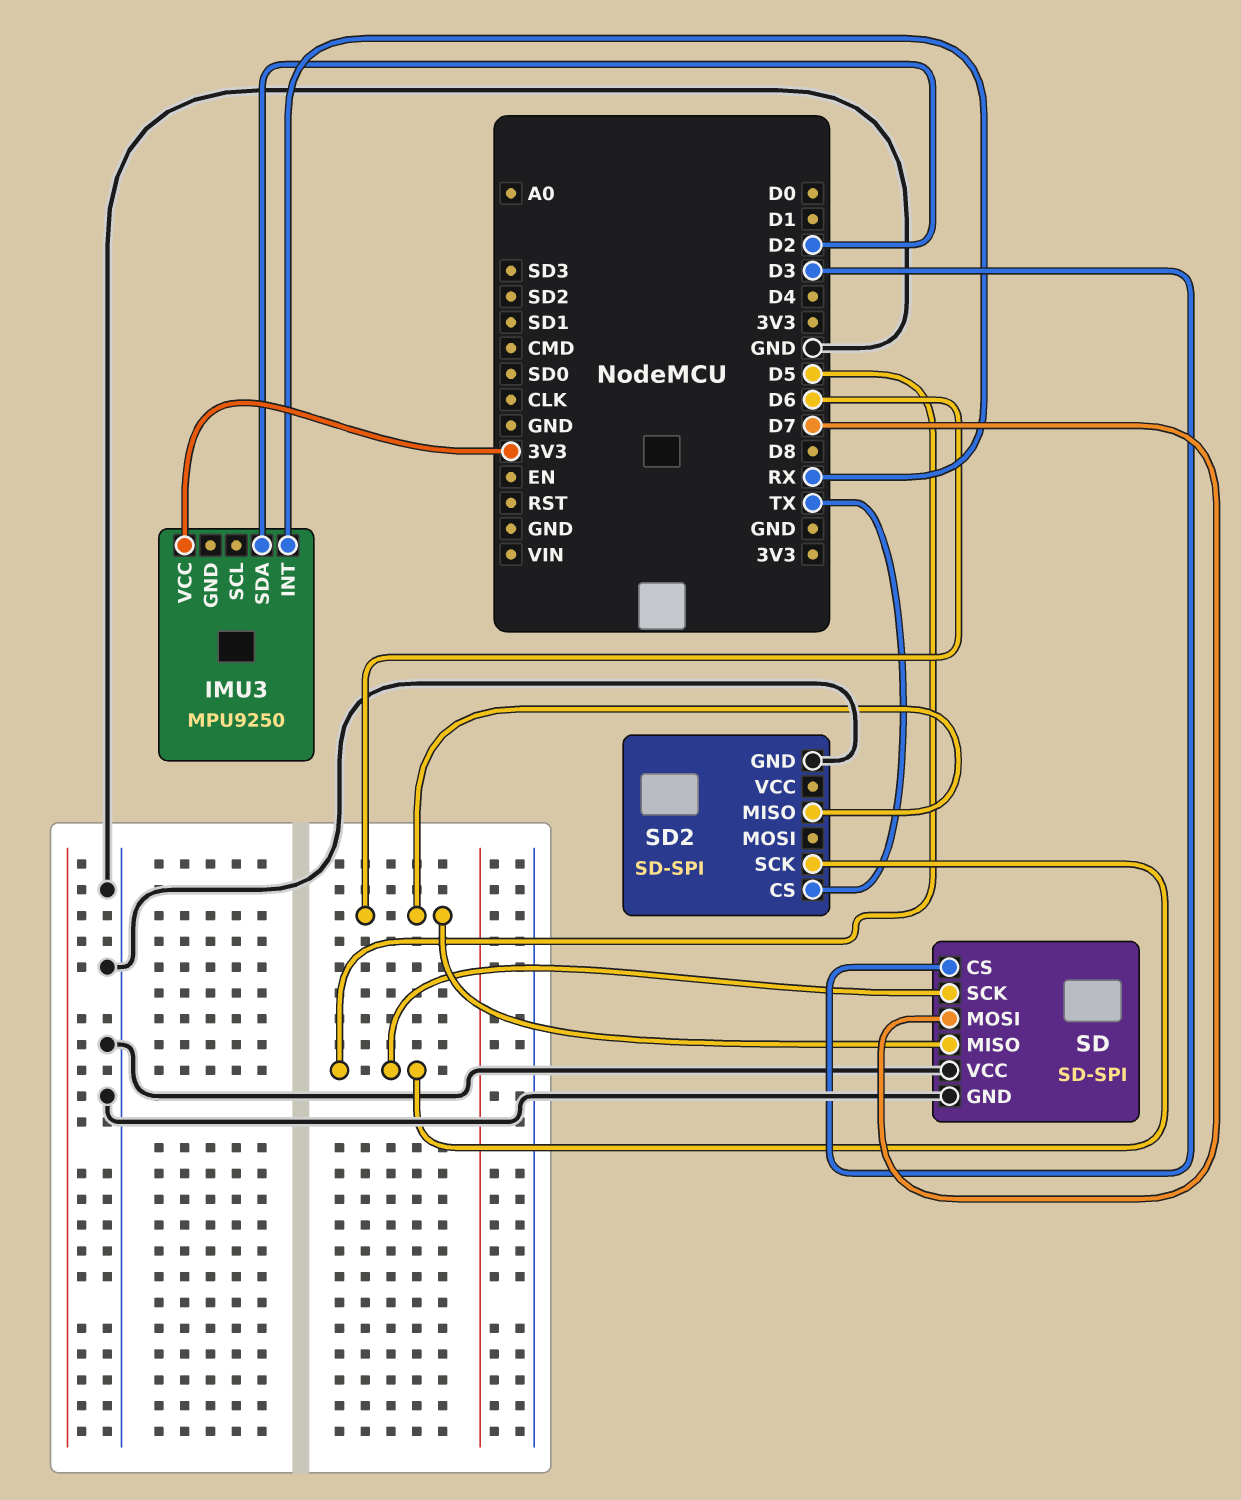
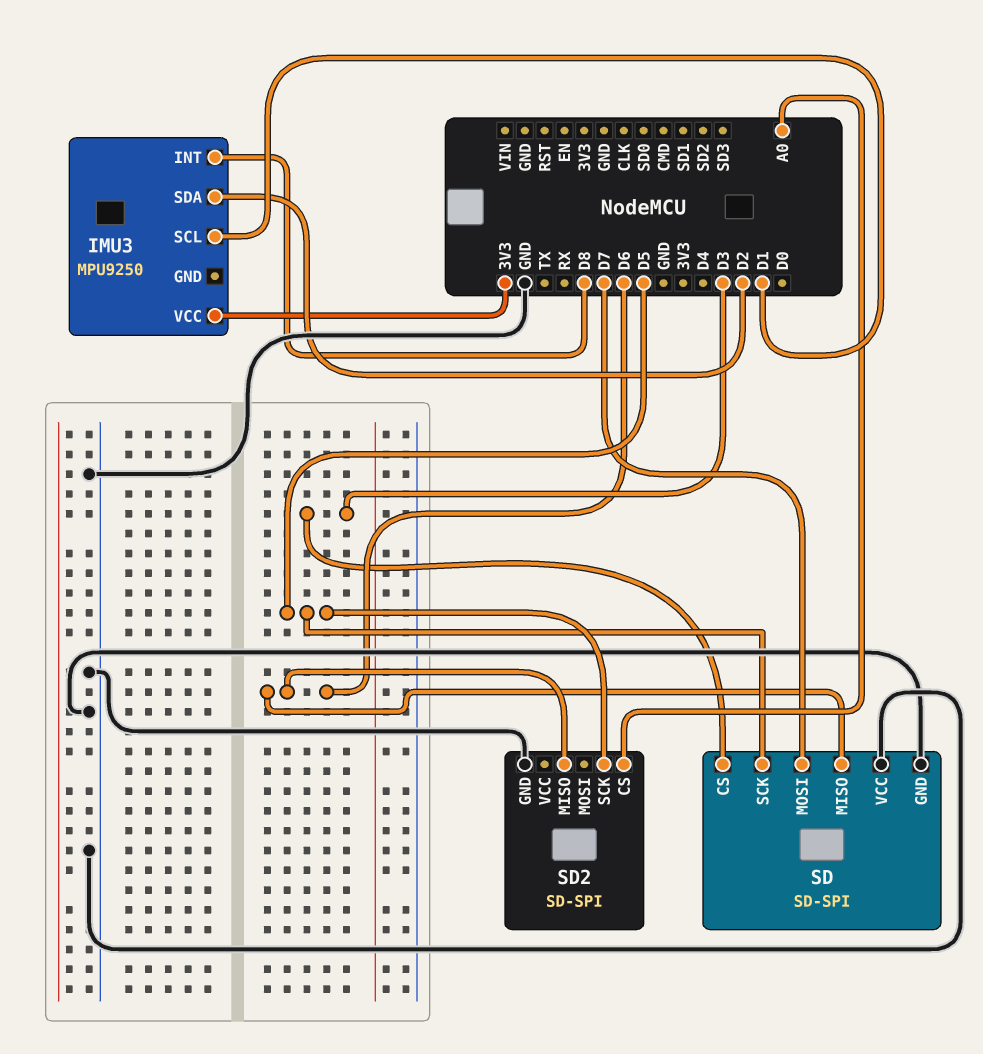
IMU3 pin INT: RX -> D8
IMU3 pin SCL: none -> D1
SD2 pin CS: TX -> A0

